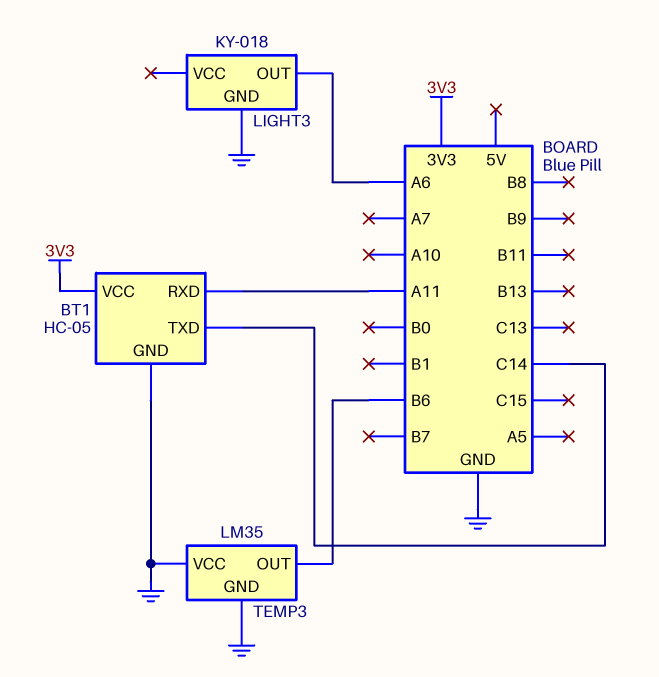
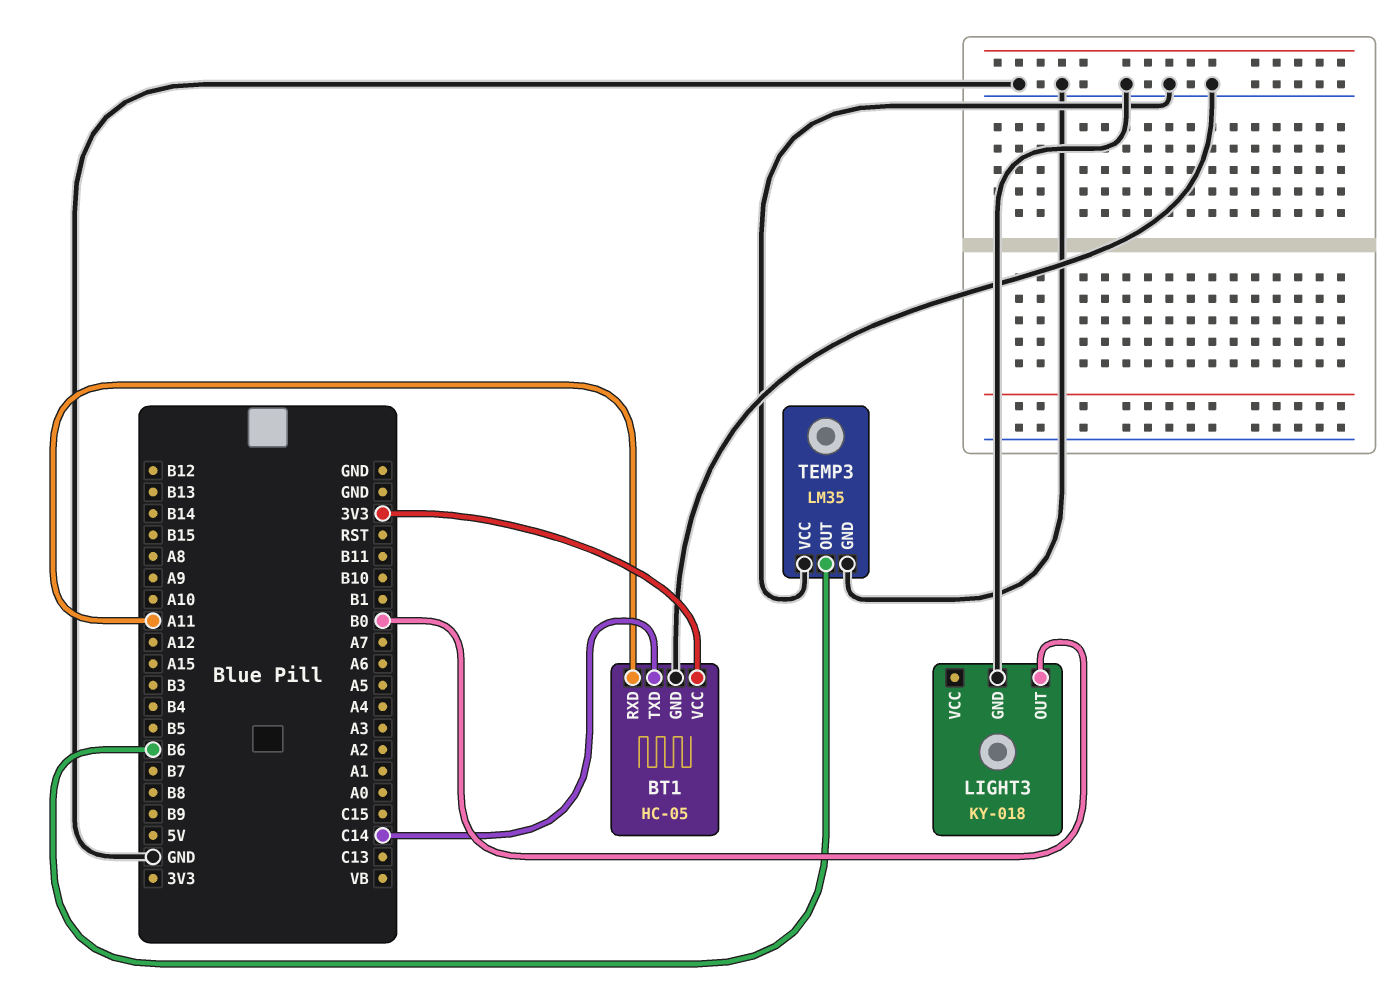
LIGHT3 pin OUT: A6 -> B0

